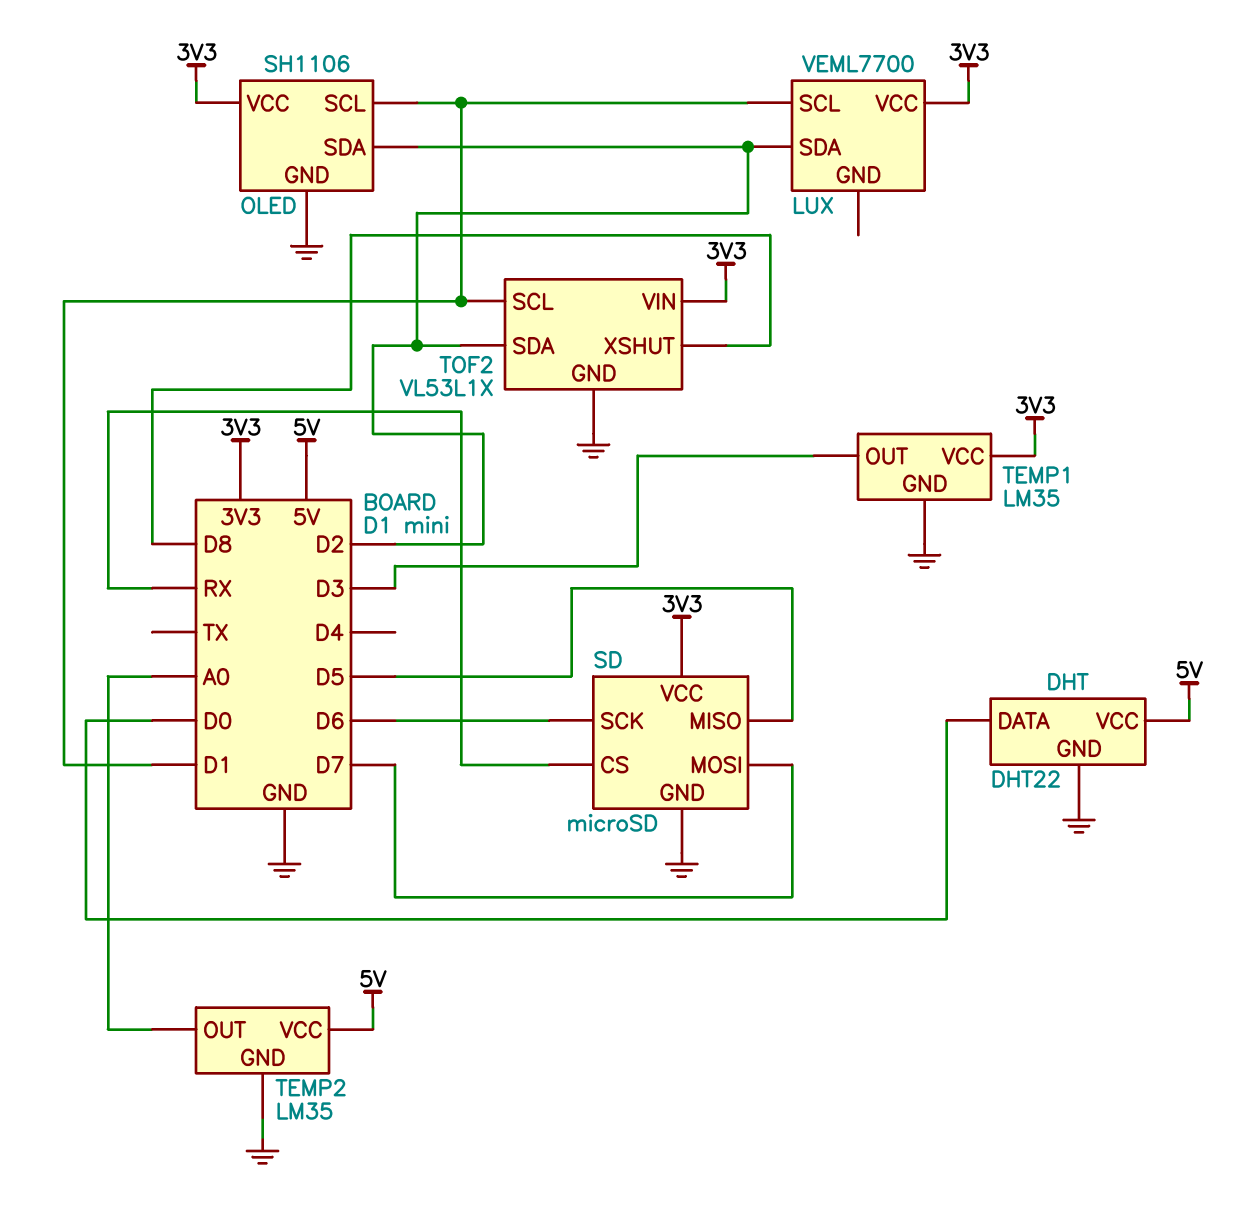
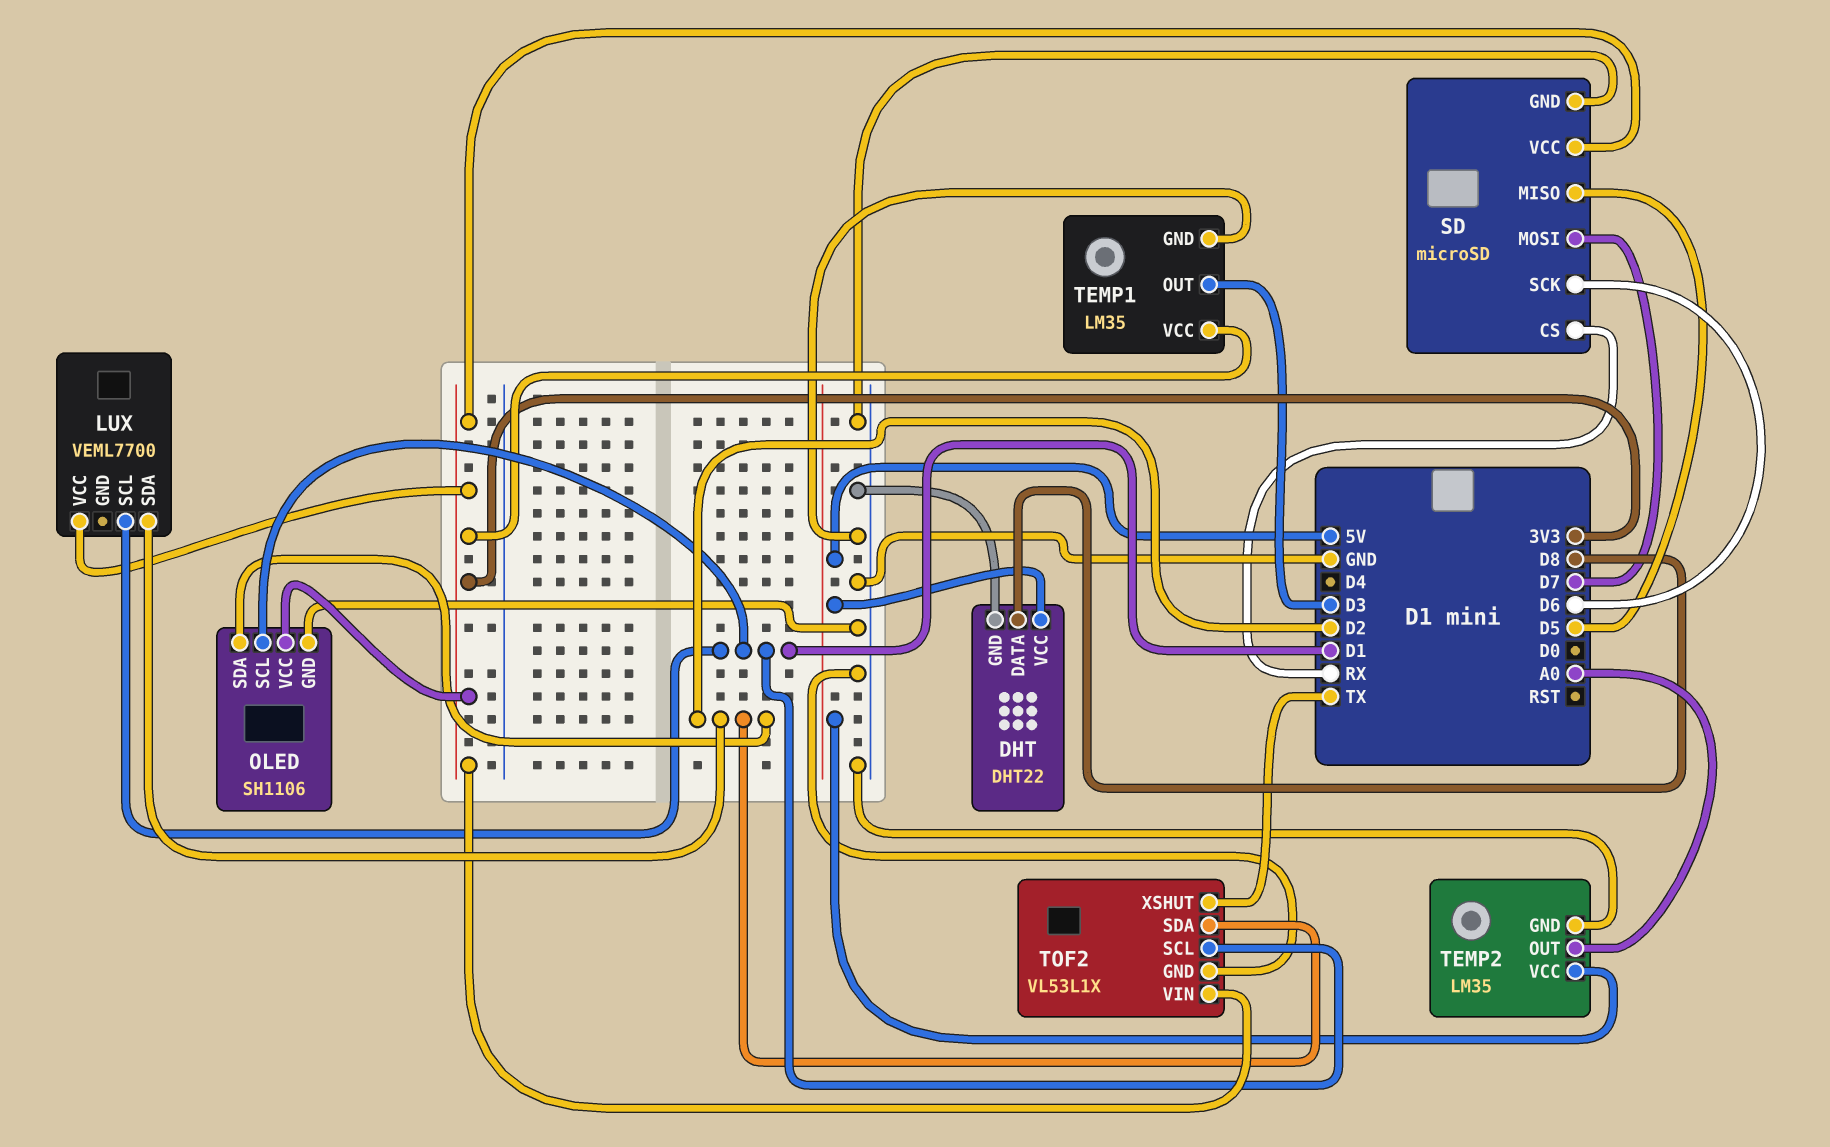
DHT pin DATA: D0 -> D8
TOF2 pin XSHUT: D8 -> TX

